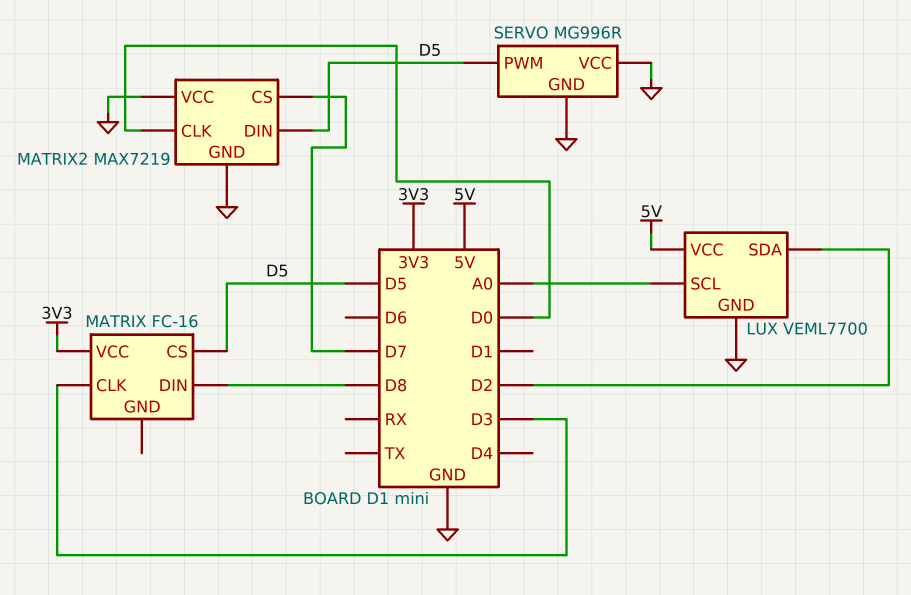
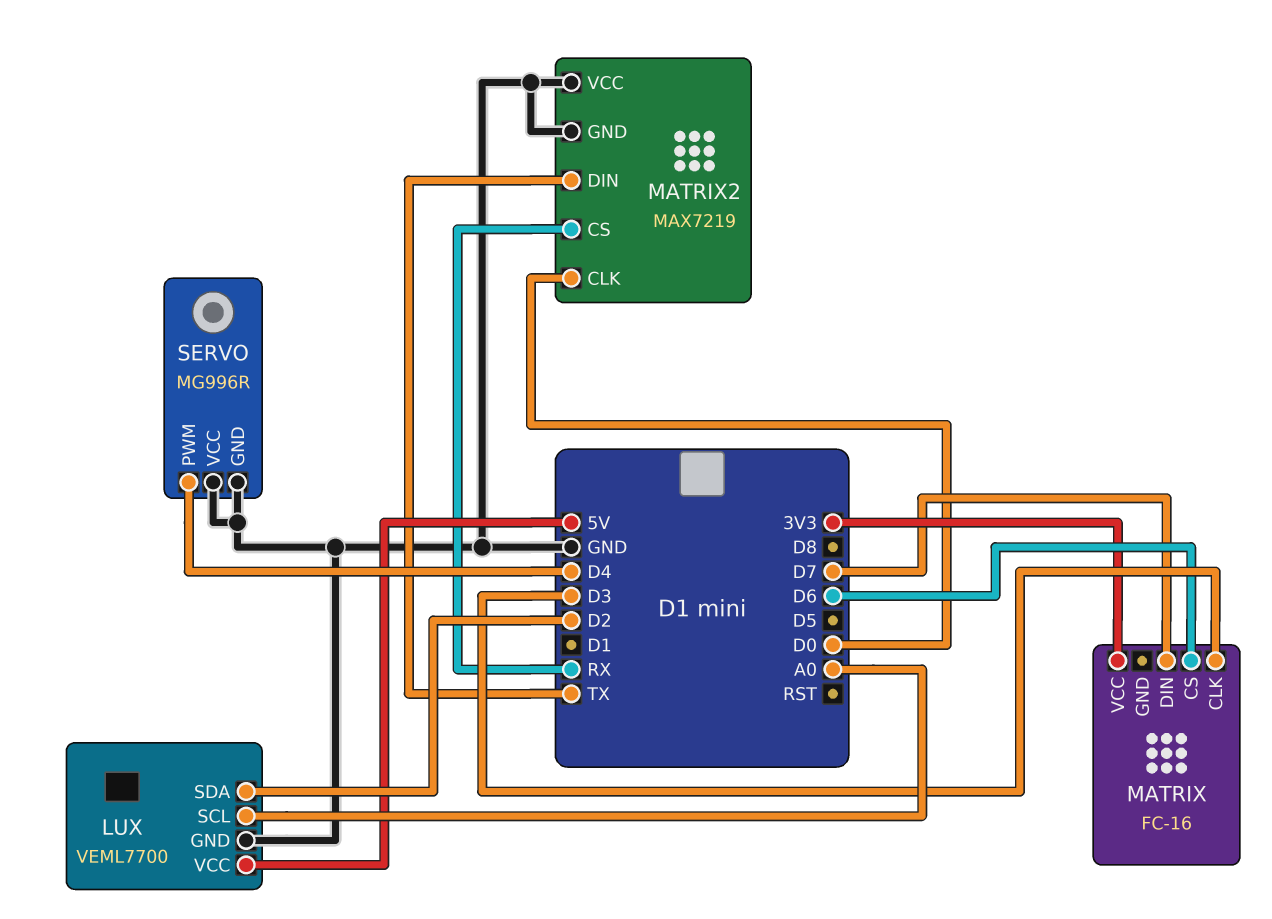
MATRIX pin CS: D5 -> D6
MATRIX pin DIN: D8 -> D7
MATRIX2 pin CS: D7 -> RX
MATRIX2 pin DIN: D5 -> TX
SERVO pin PWM: D5 -> D4

